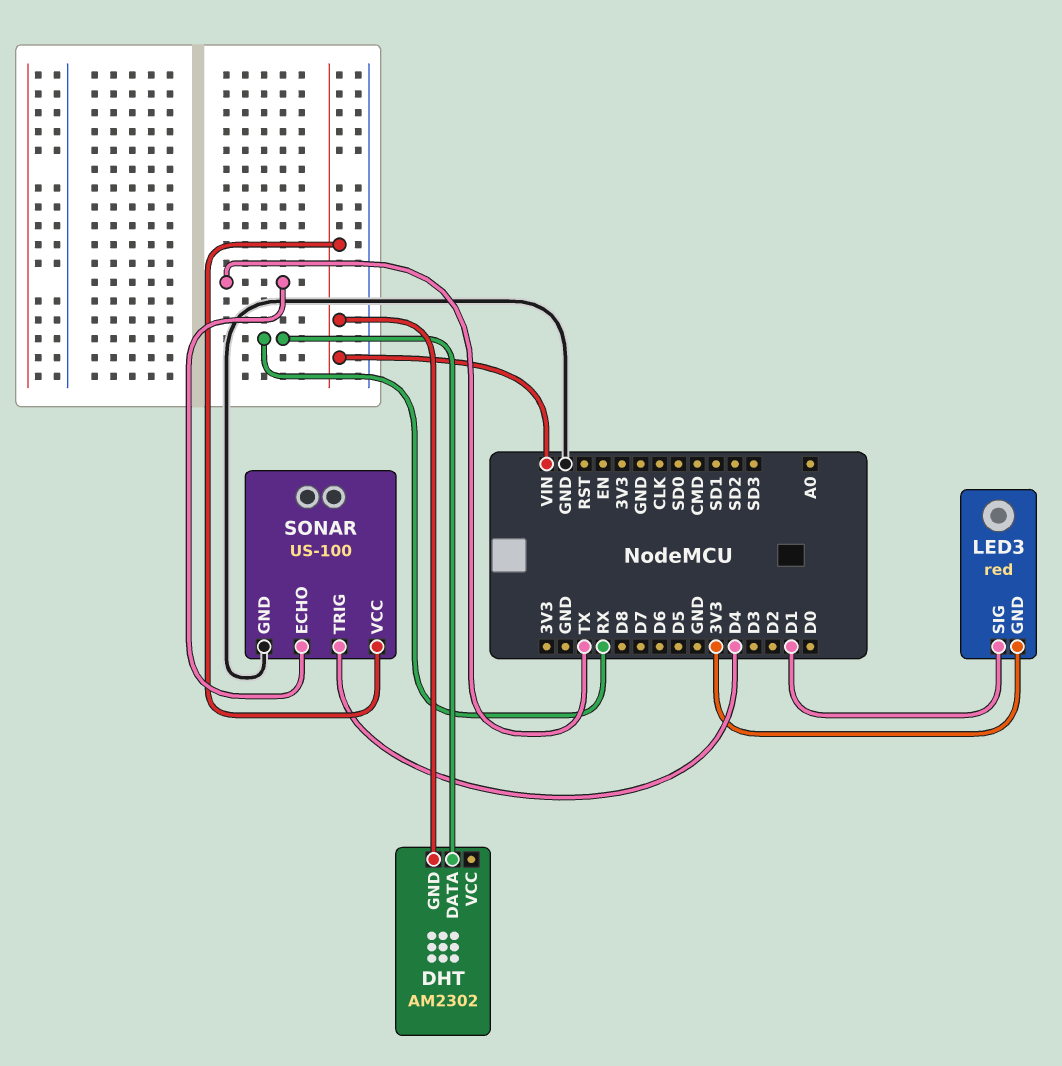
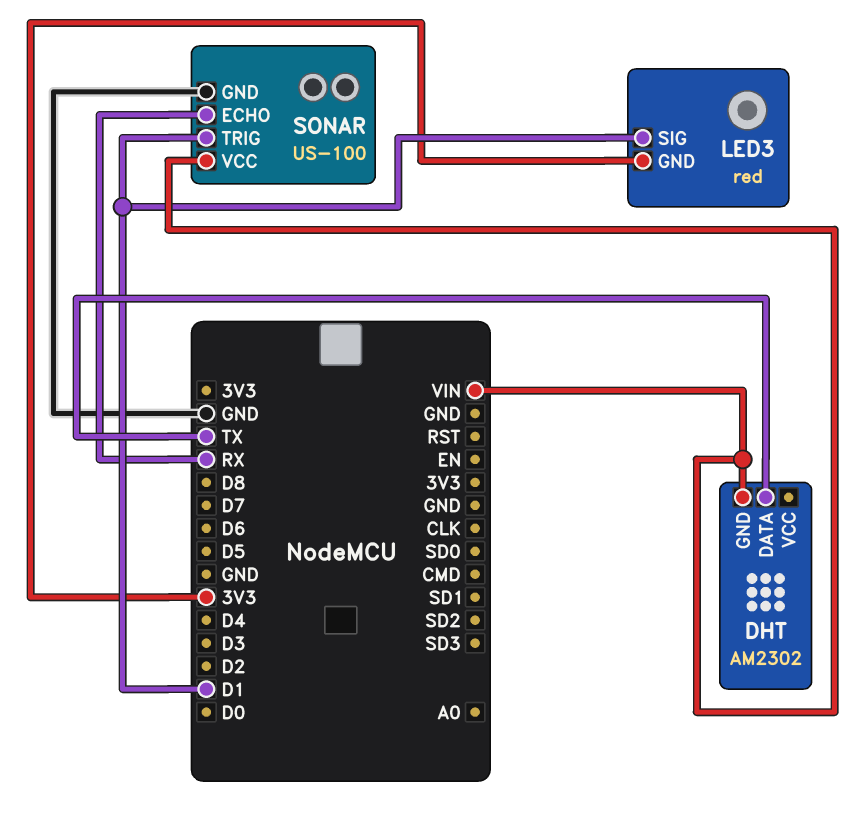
DHT pin DATA: RX -> TX
SONAR pin ECHO: TX -> RX
SONAR pin TRIG: D4 -> D1

